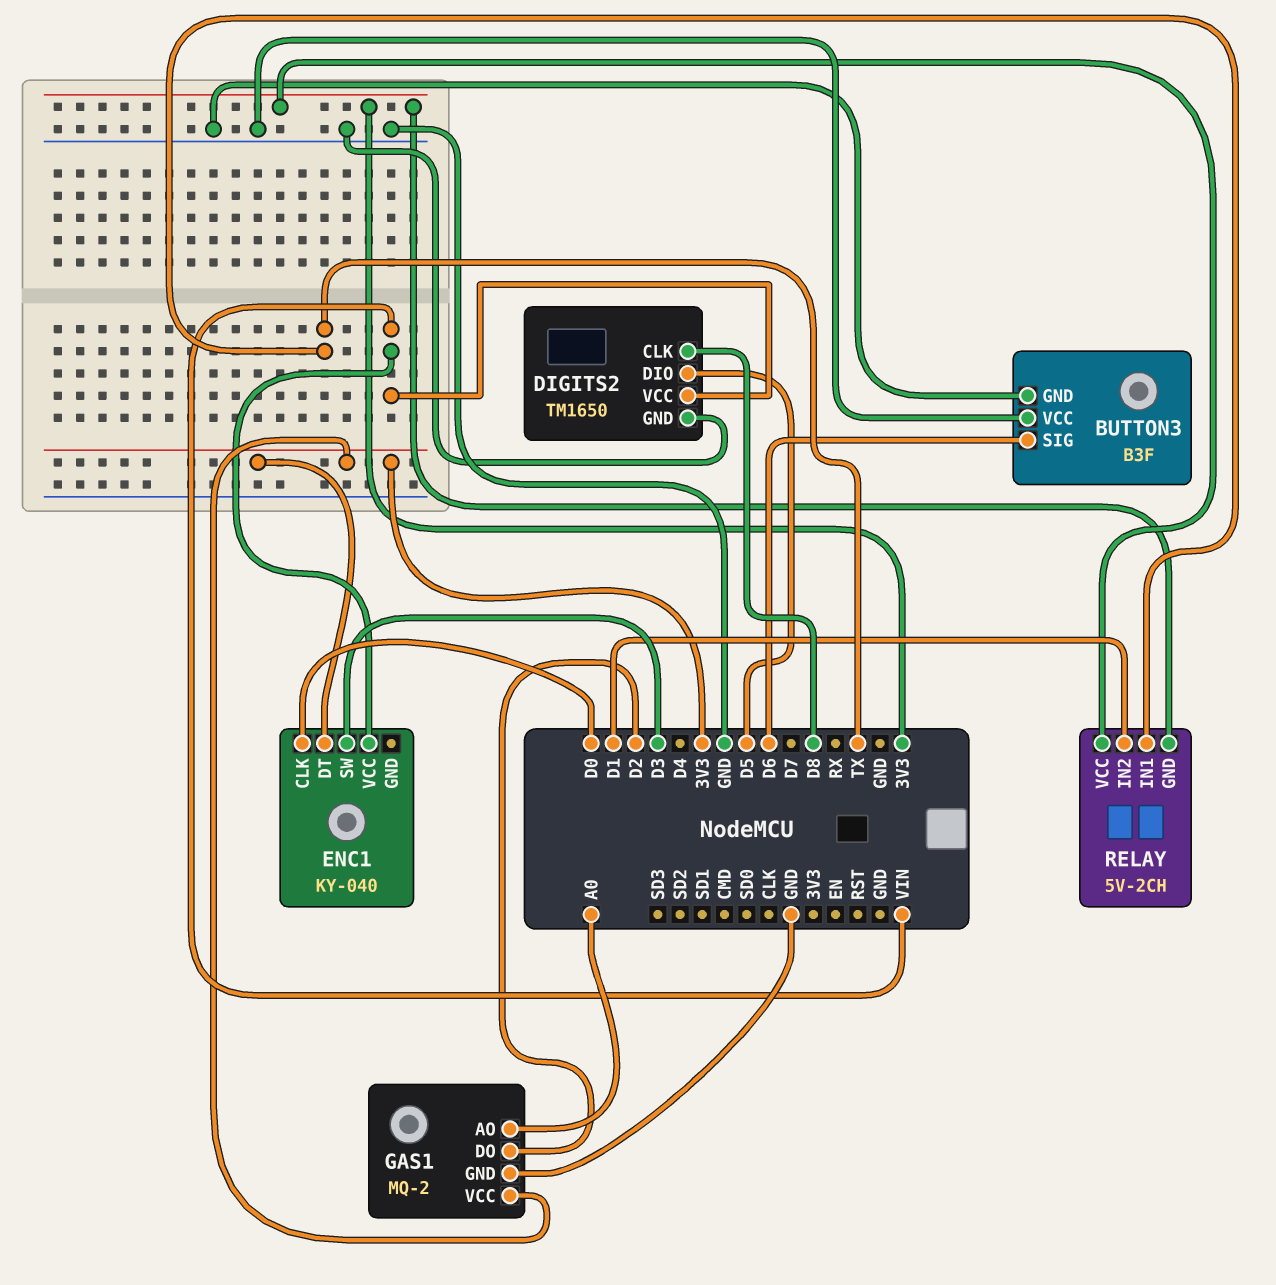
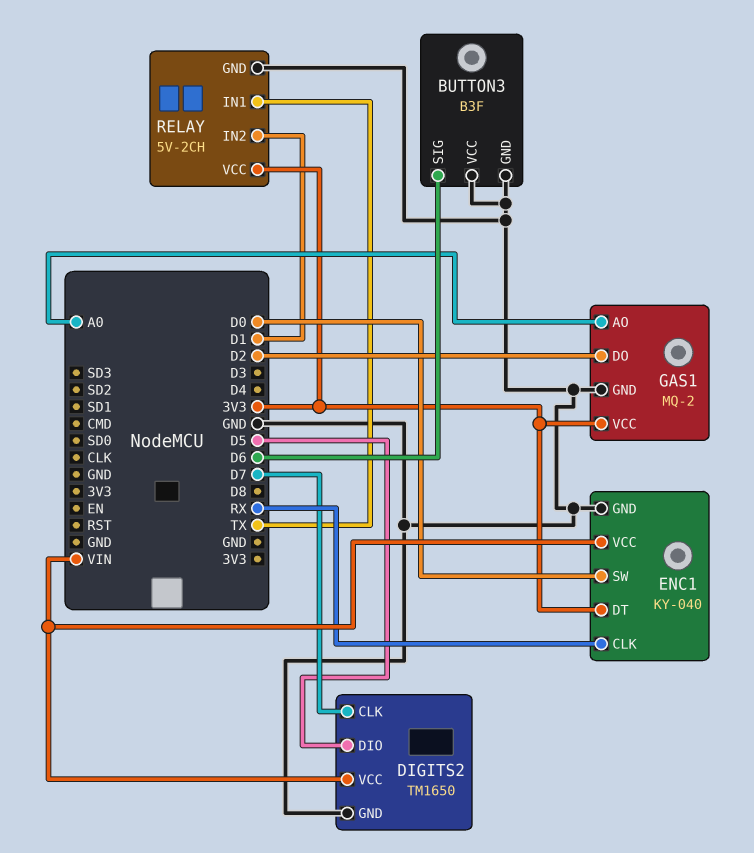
DIGITS2 pin CLK: D8 -> D7
ENC1 pin CLK: D0 -> RX
ENC1 pin GND: none -> GND
ENC1 pin SW: D3 -> D0
RELAY pin GND: 3V3 -> GND

